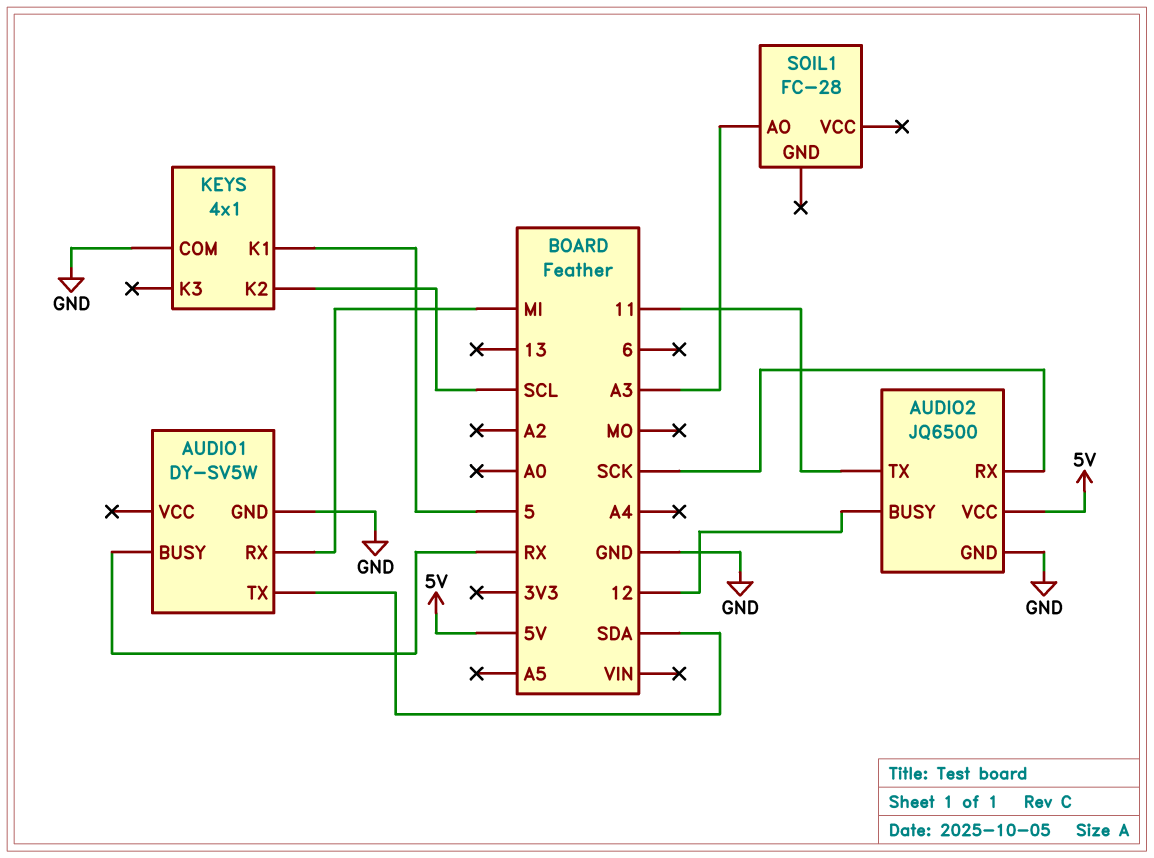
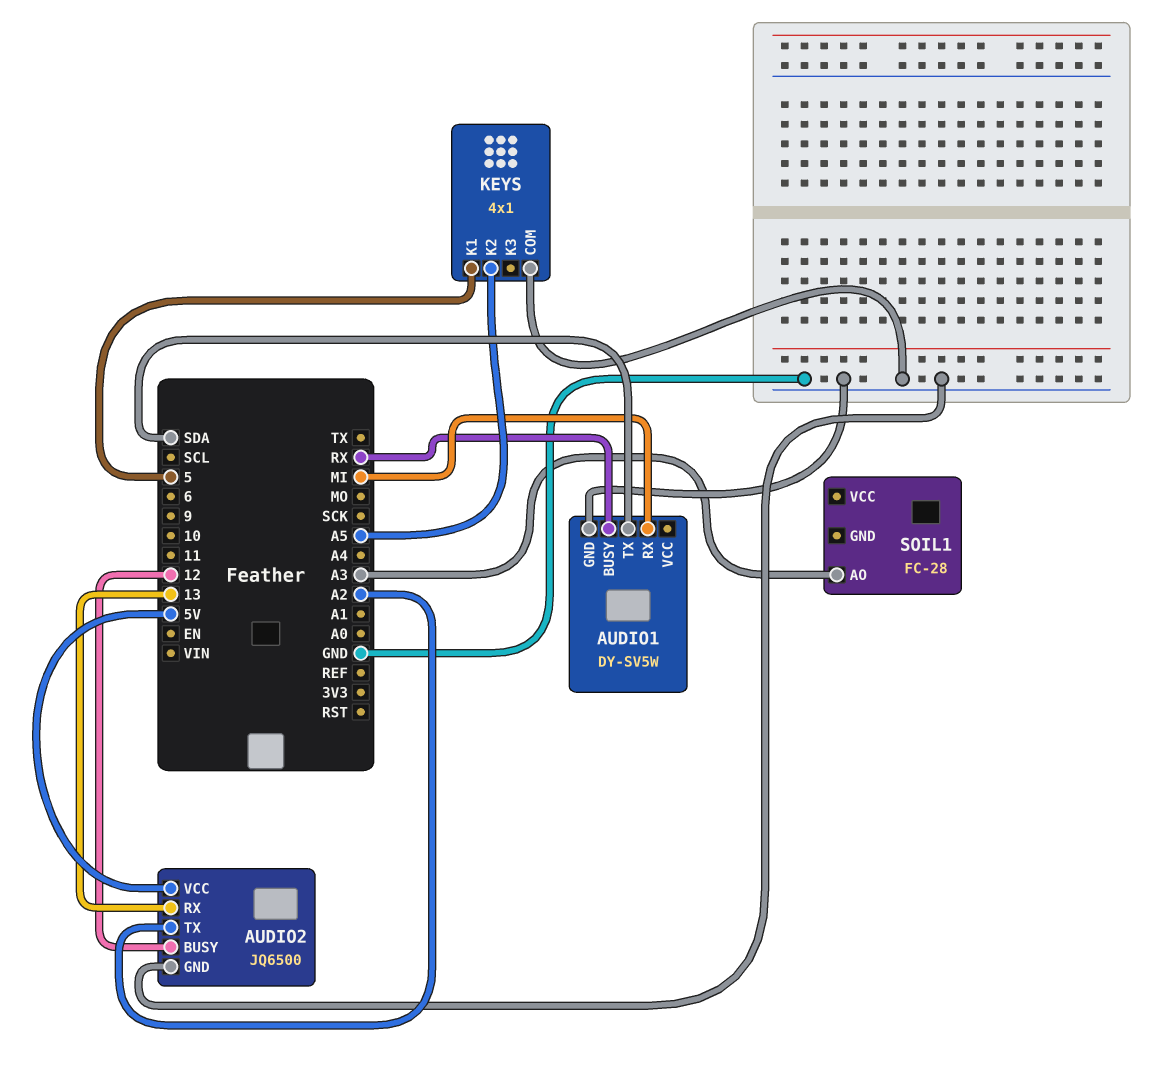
AUDIO2 pin RX: SCK -> 13
AUDIO2 pin TX: 11 -> A2
KEYS pin K2: SCL -> A5

